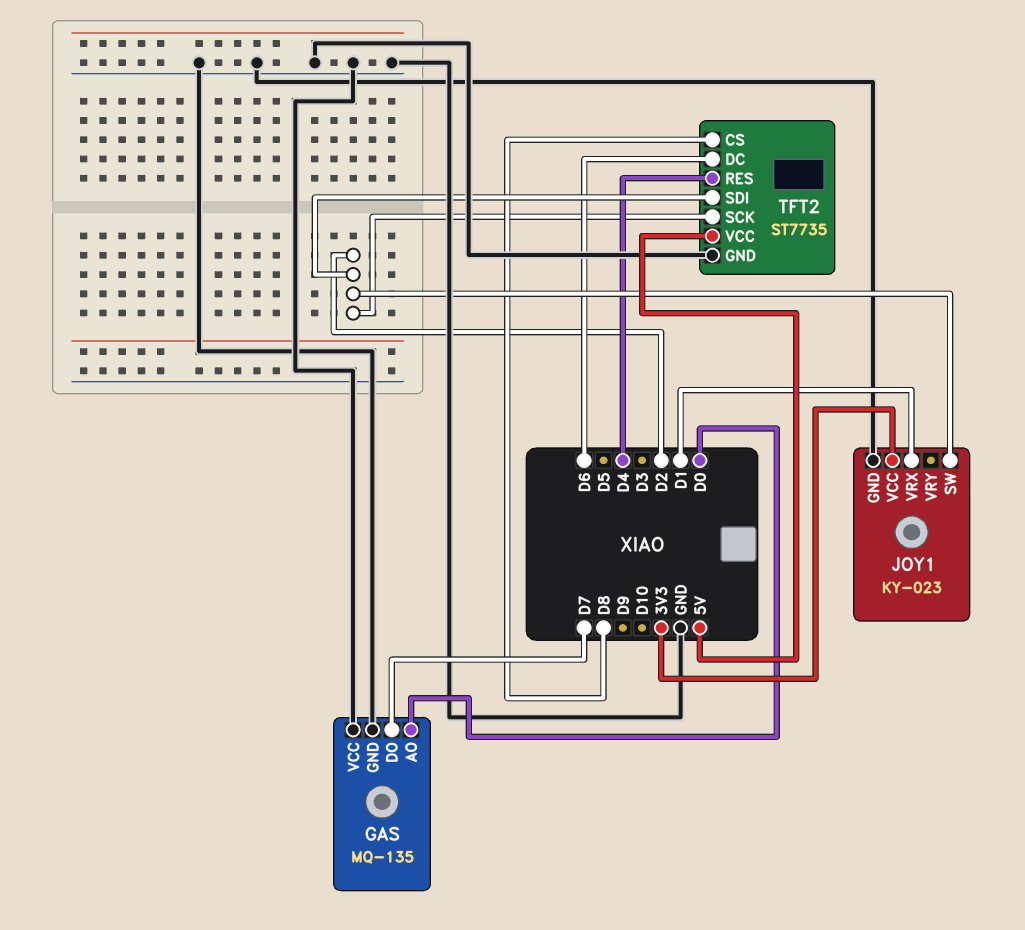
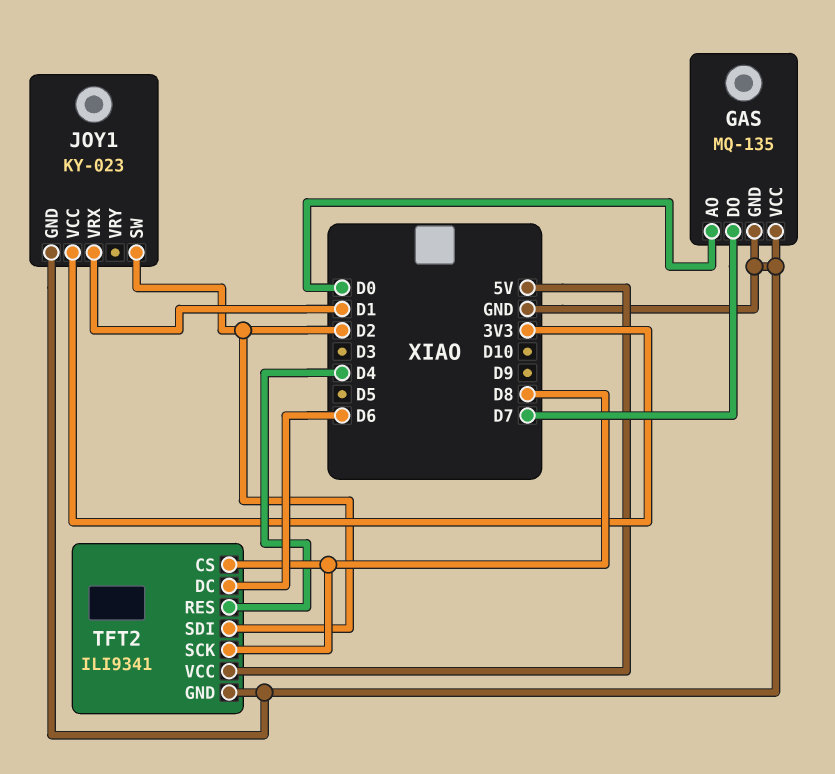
TFT2: ST7735 -> ILI9341
TFT2 pin SCK: D2 -> D8

